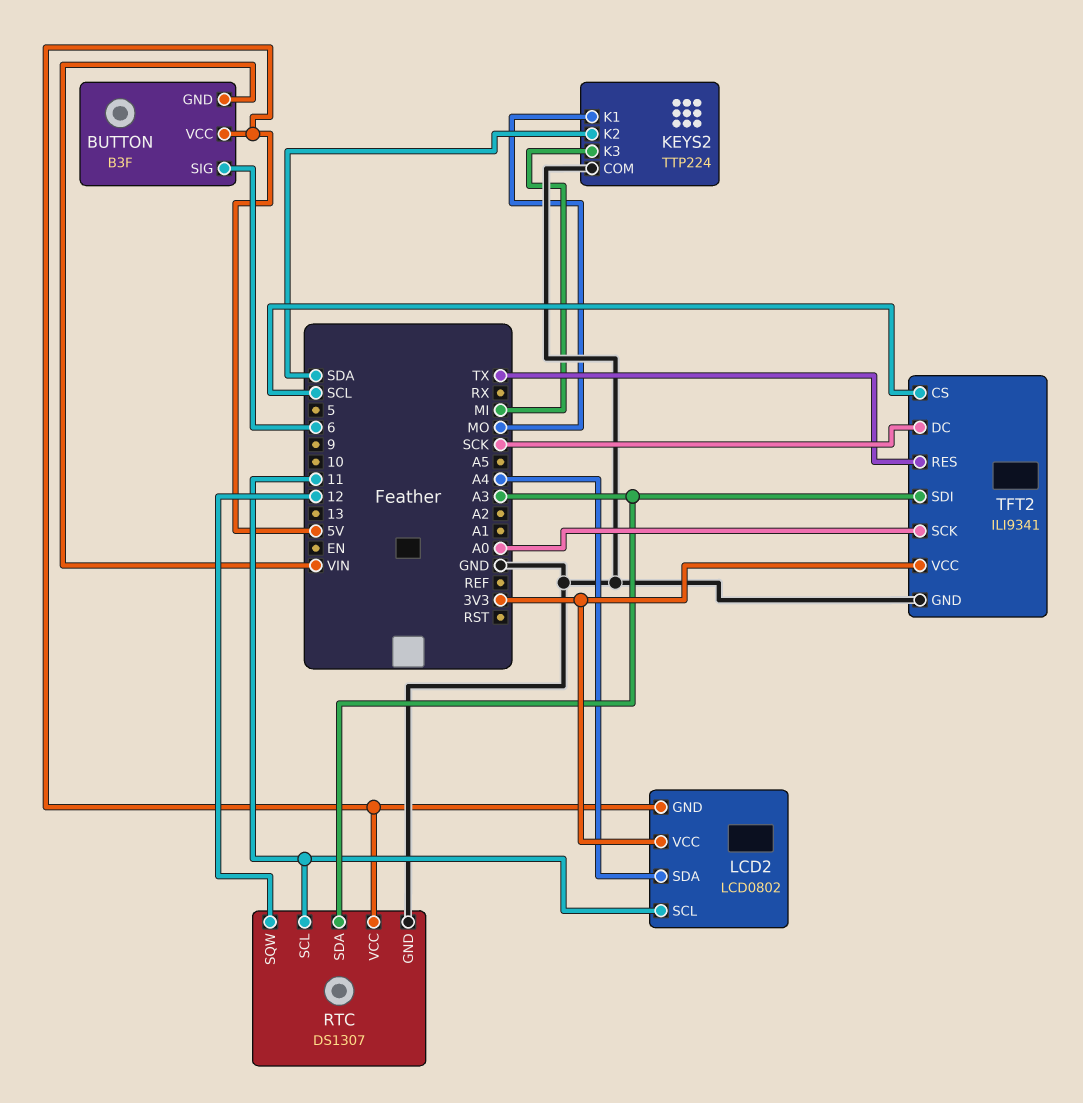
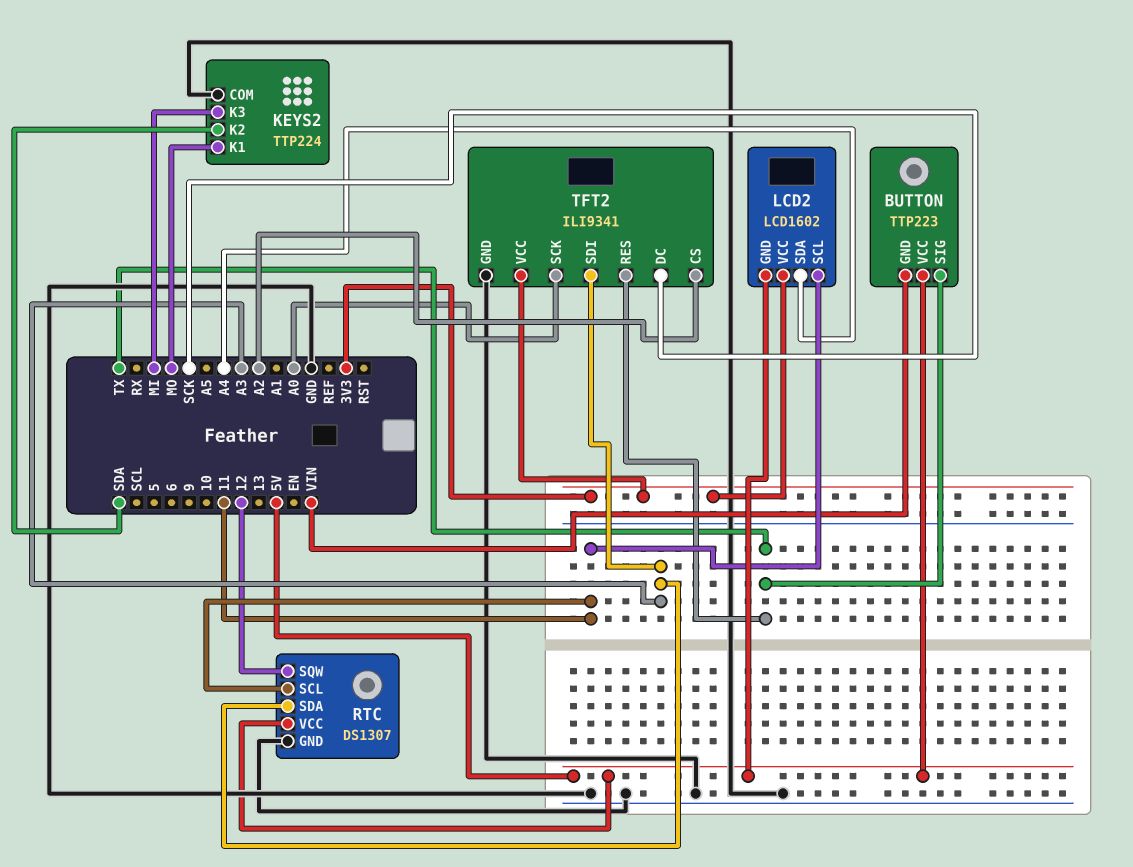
BUTTON: B3F -> TTP223
BUTTON pin SIG: 6 -> TX
LCD2: LCD0802 -> LCD1602
TFT2 pin CS: SCL -> A2

